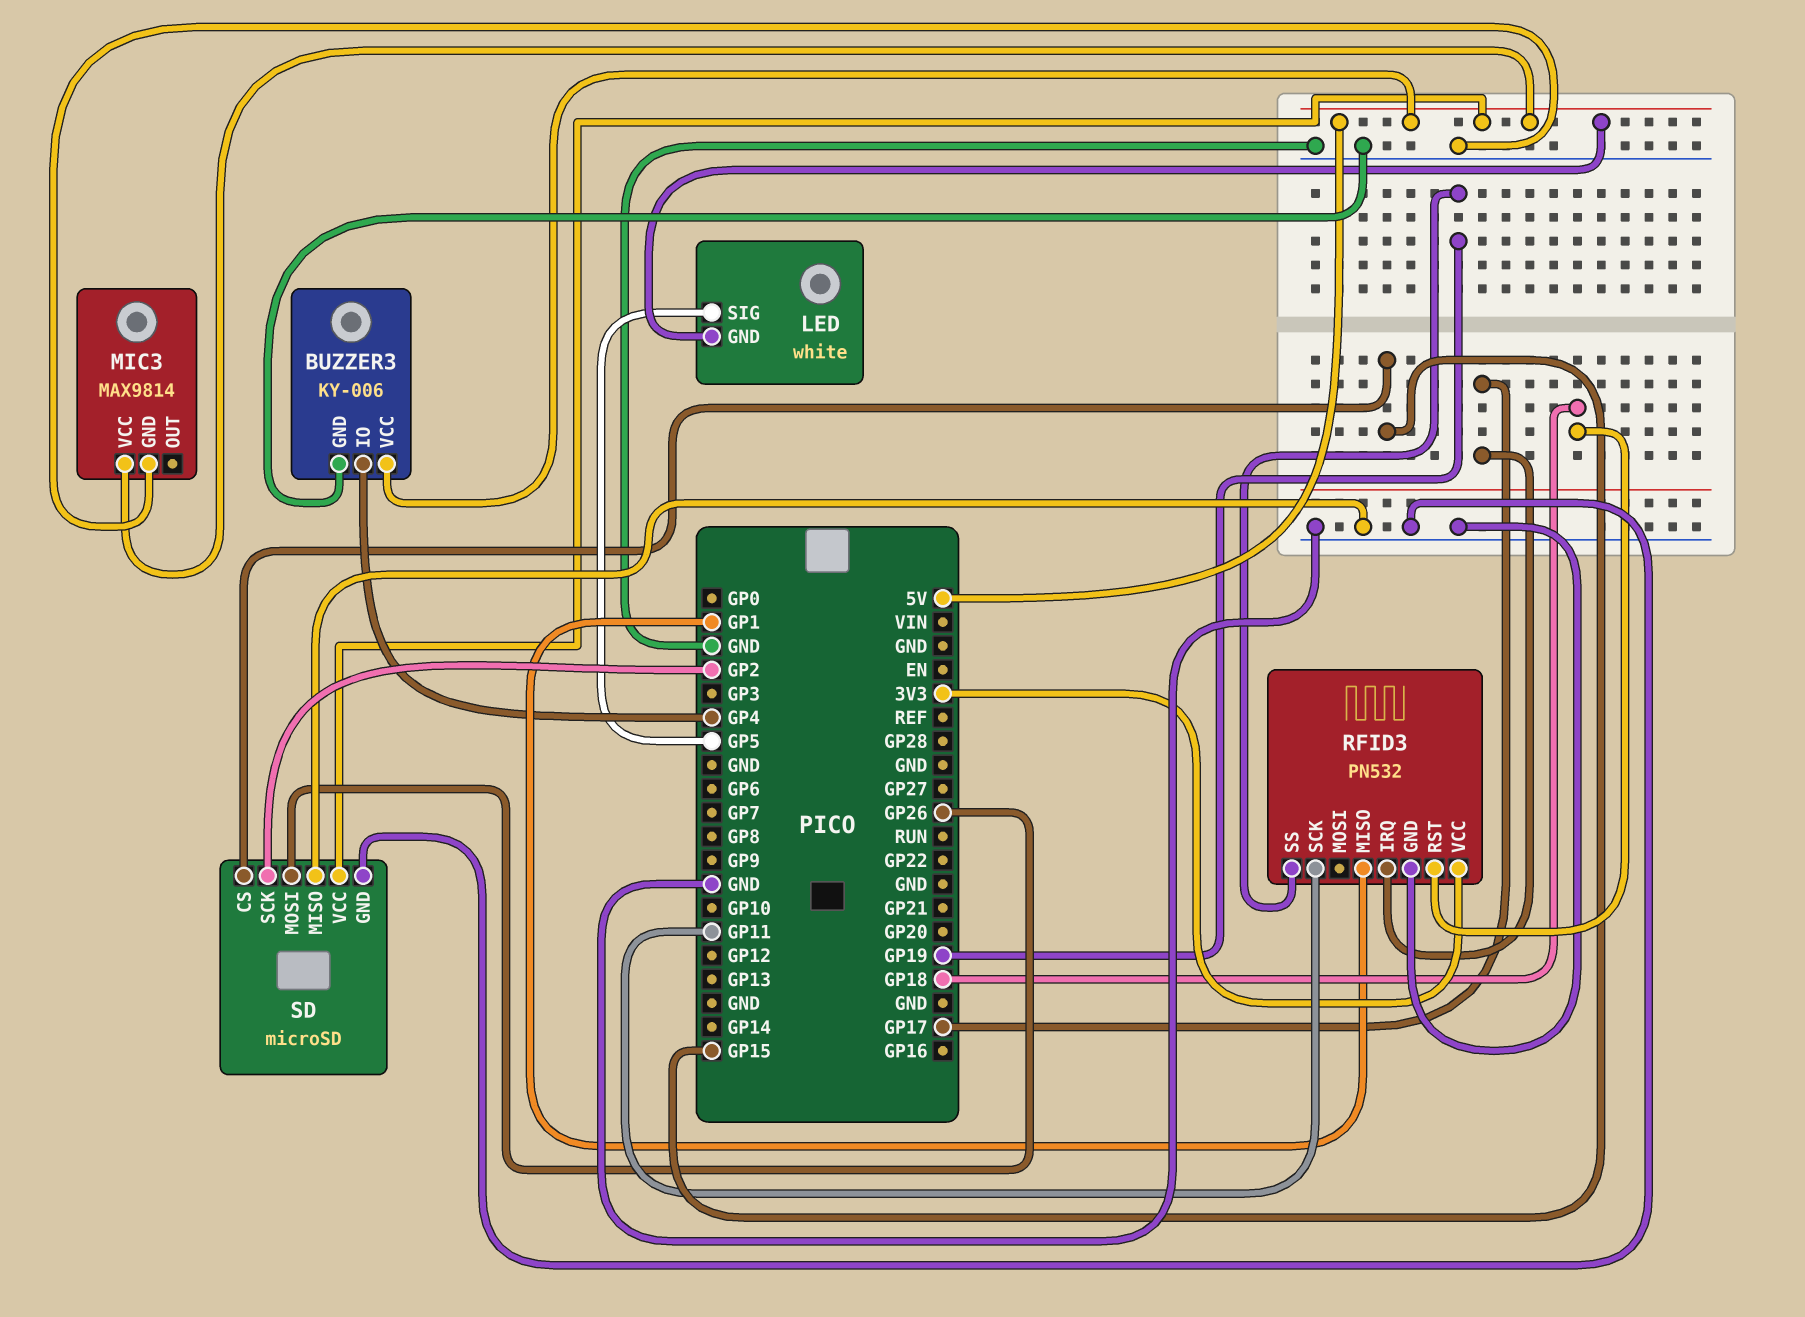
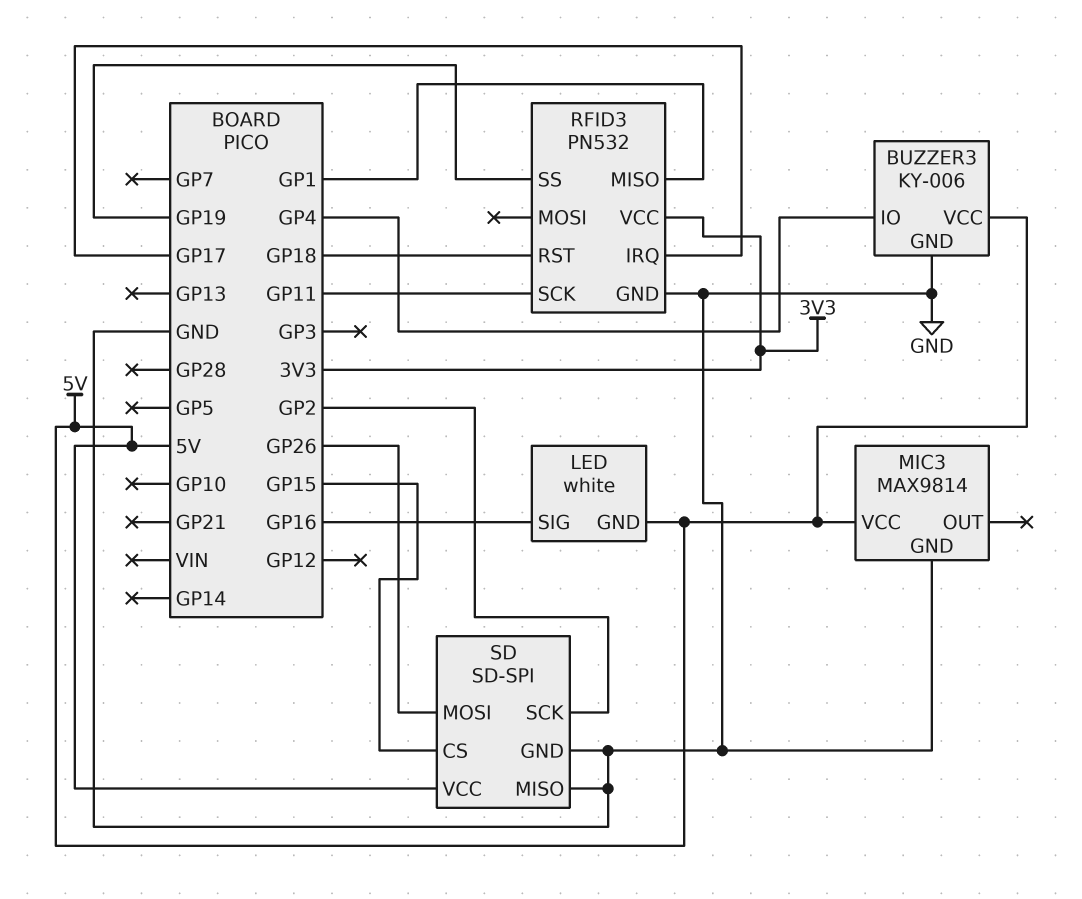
LED pin SIG: GP5 -> GP16
SD: microSD -> SD-SPI

